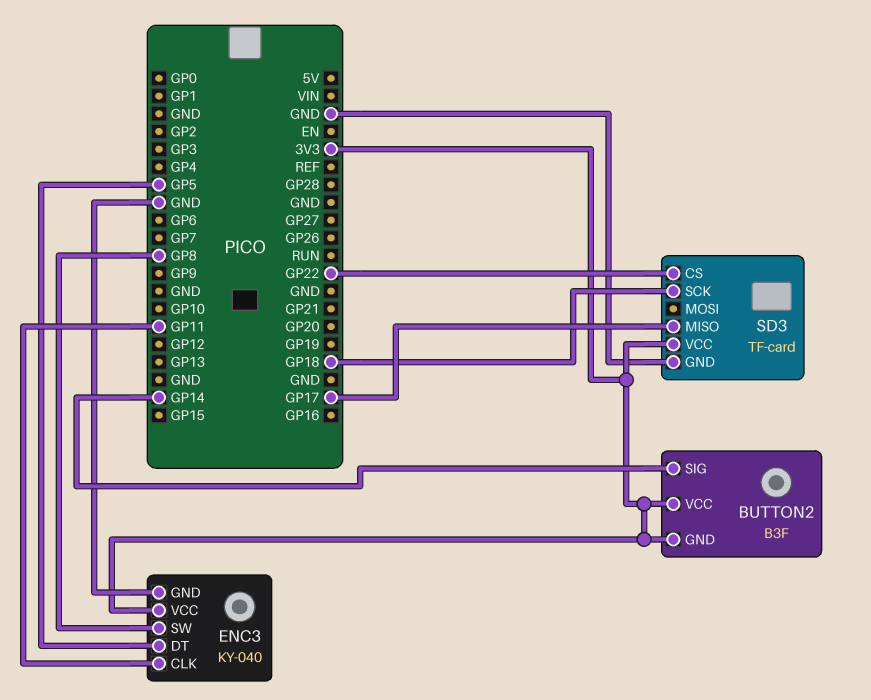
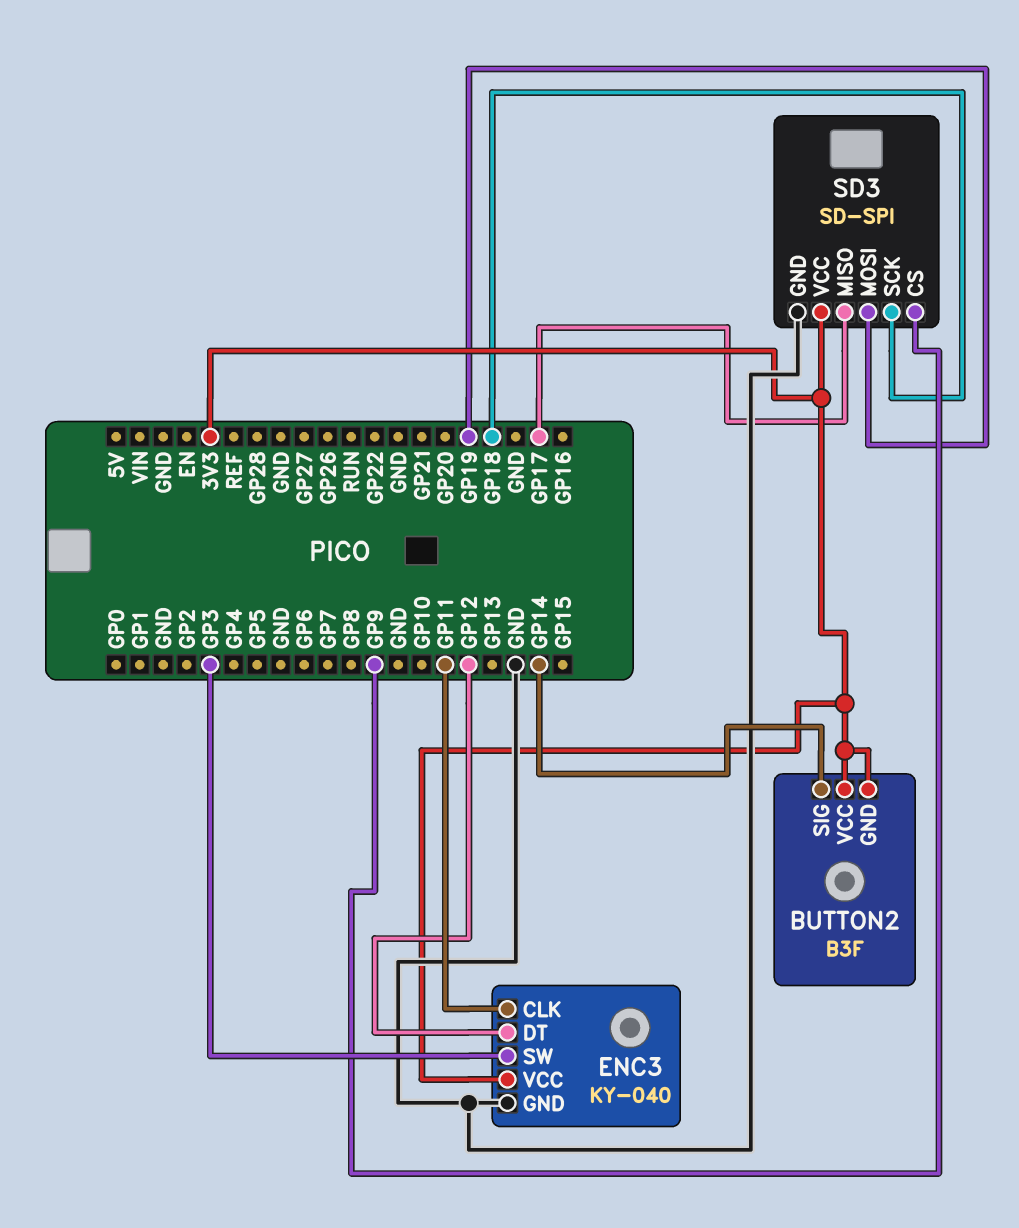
ENC3 pin DT: GP5 -> GP12
ENC3 pin SW: GP8 -> GP3
SD3: TF-card -> SD-SPI
SD3 pin CS: GP22 -> GP9
SD3 pin MOSI: none -> GP19

